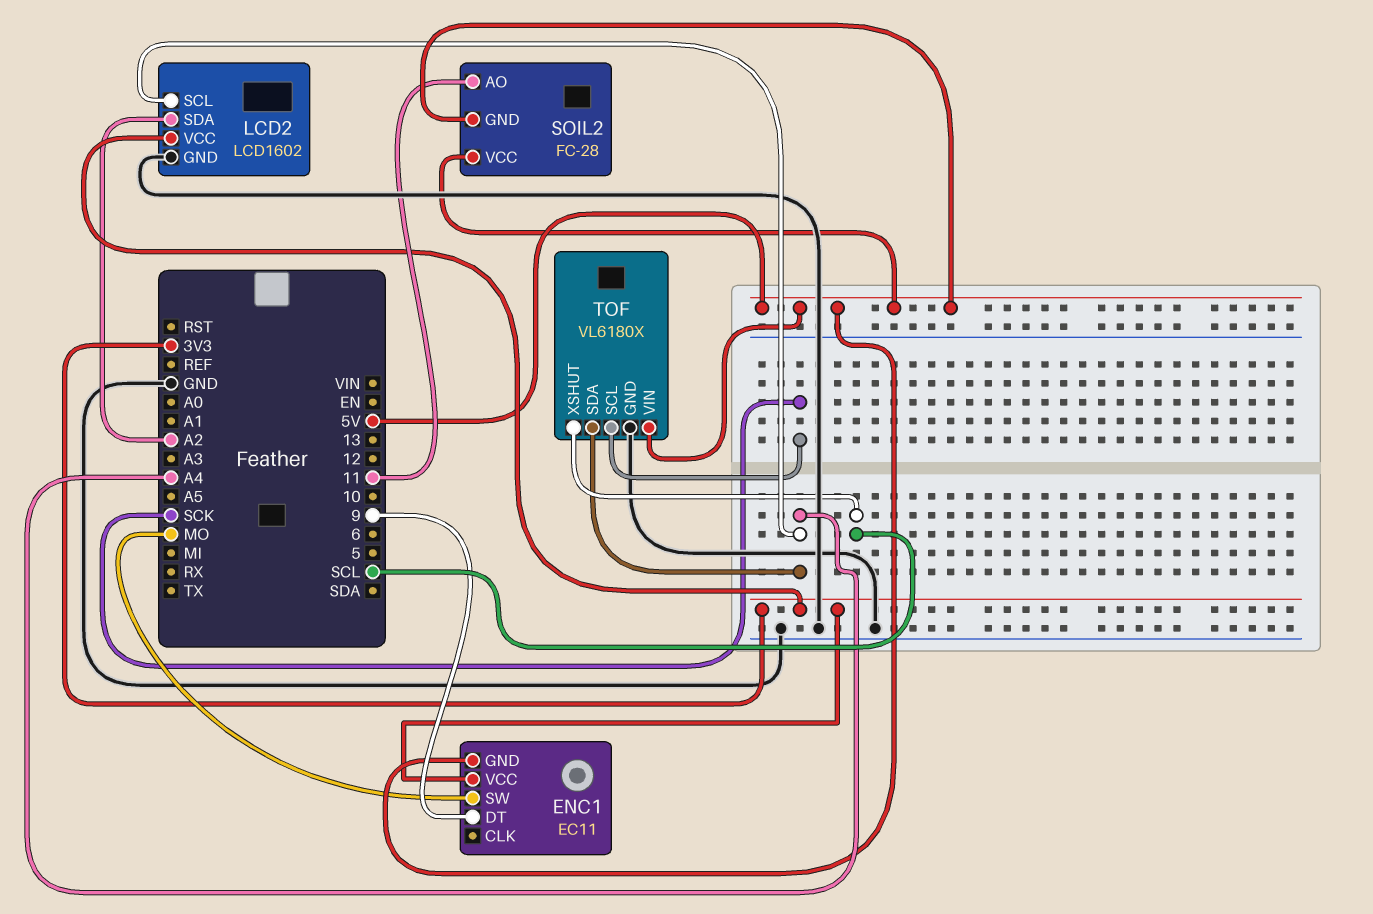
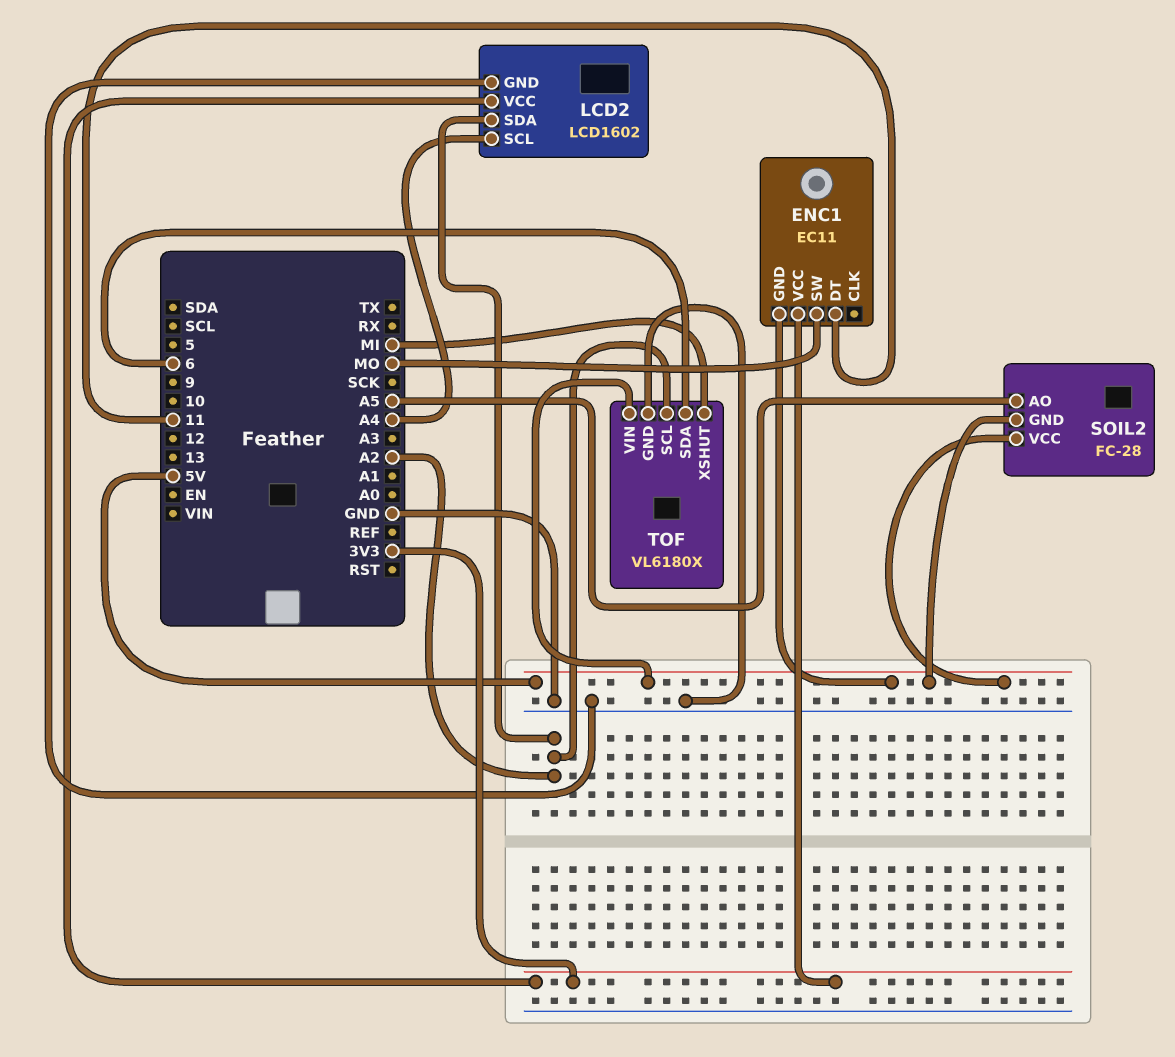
ENC1 pin DT: 9 -> 11
SOIL2 pin AO: 11 -> A5
TOF pin SCL: SCK -> A2
TOF pin SDA: A4 -> 6
TOF pin XSHUT: SCL -> MI

